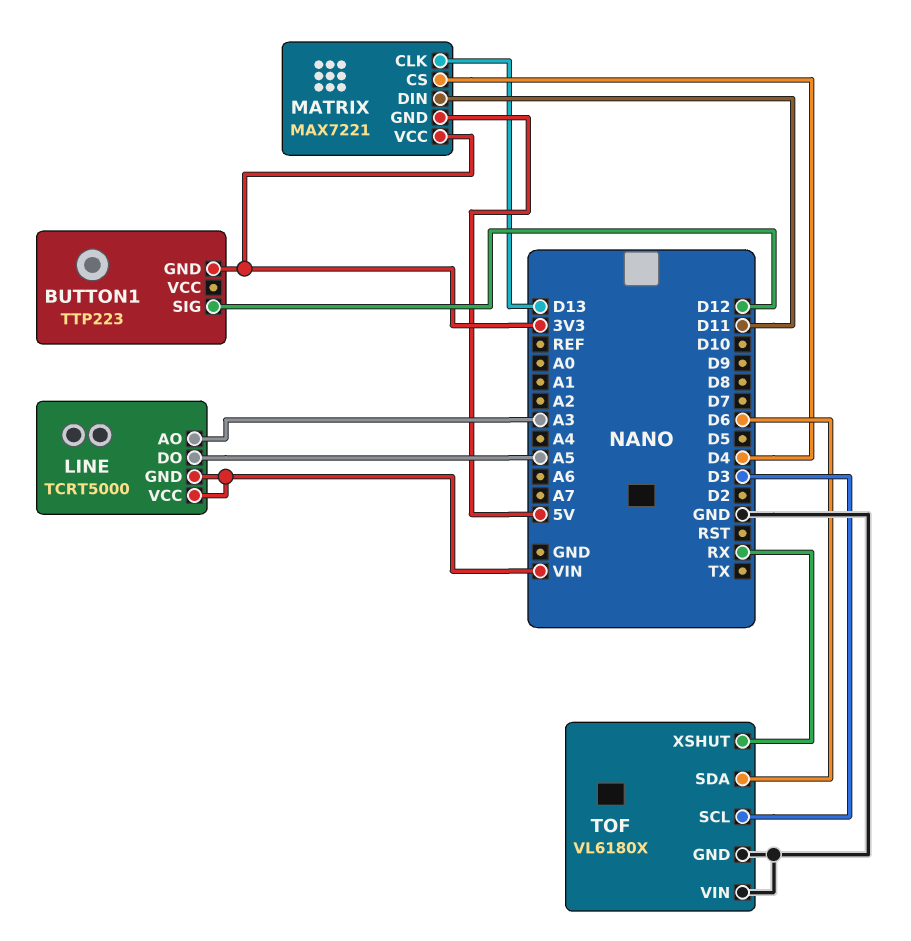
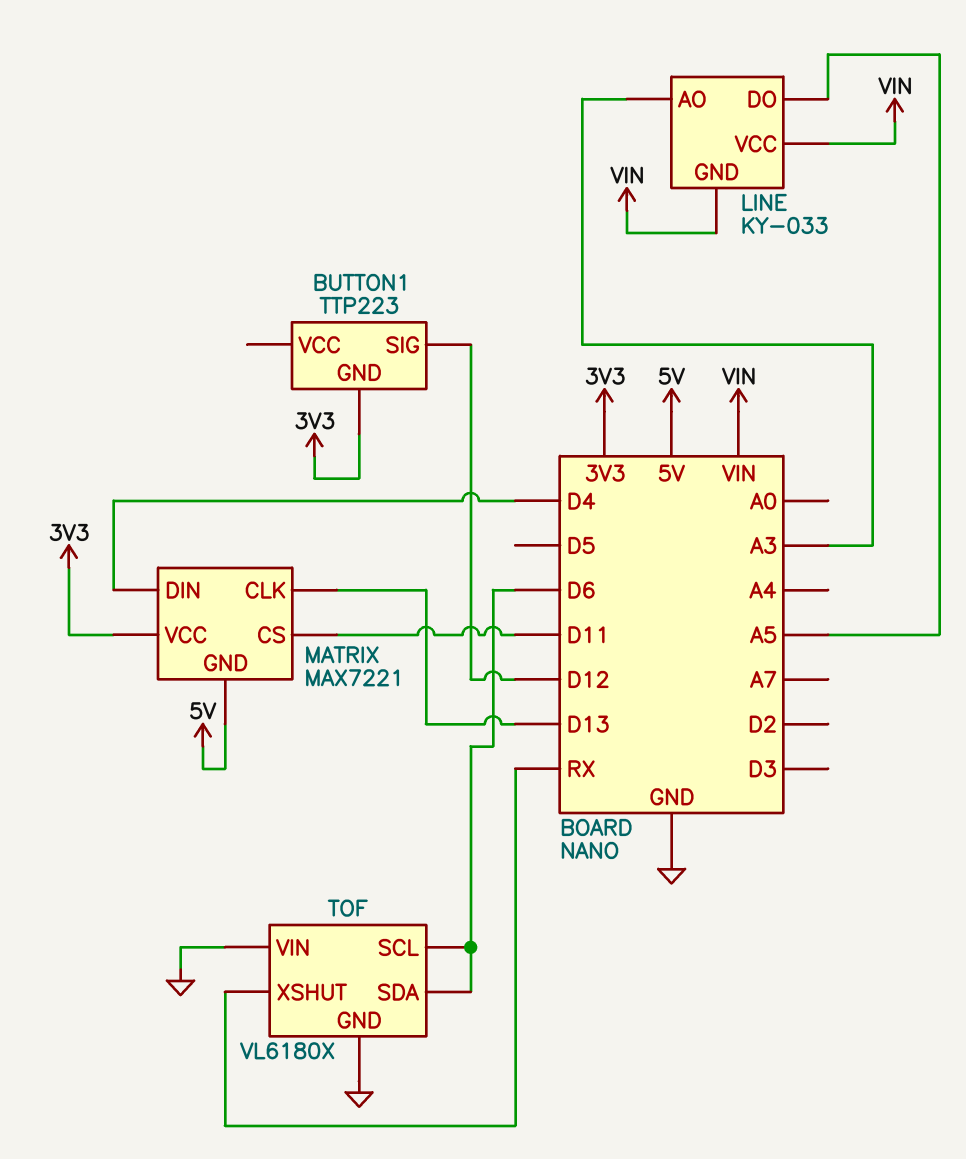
LINE: TCRT5000 -> KY-033
MATRIX pin CS: D4 -> D11
MATRIX pin DIN: D11 -> D4
TOF pin SCL: D3 -> D6

